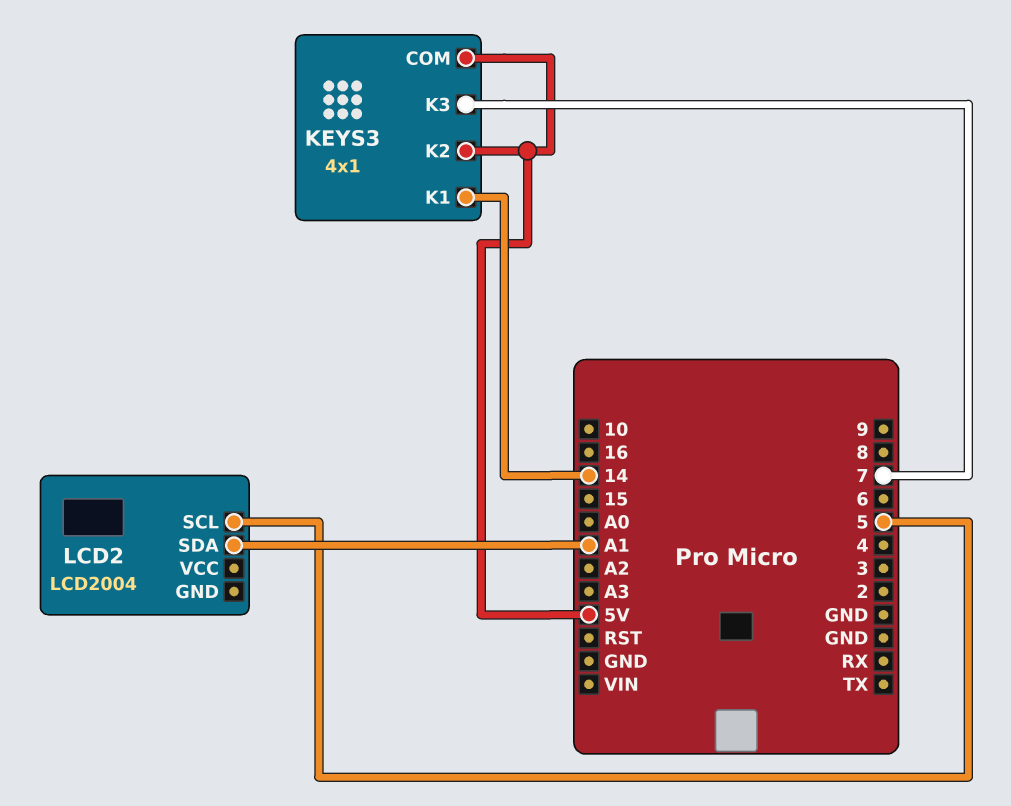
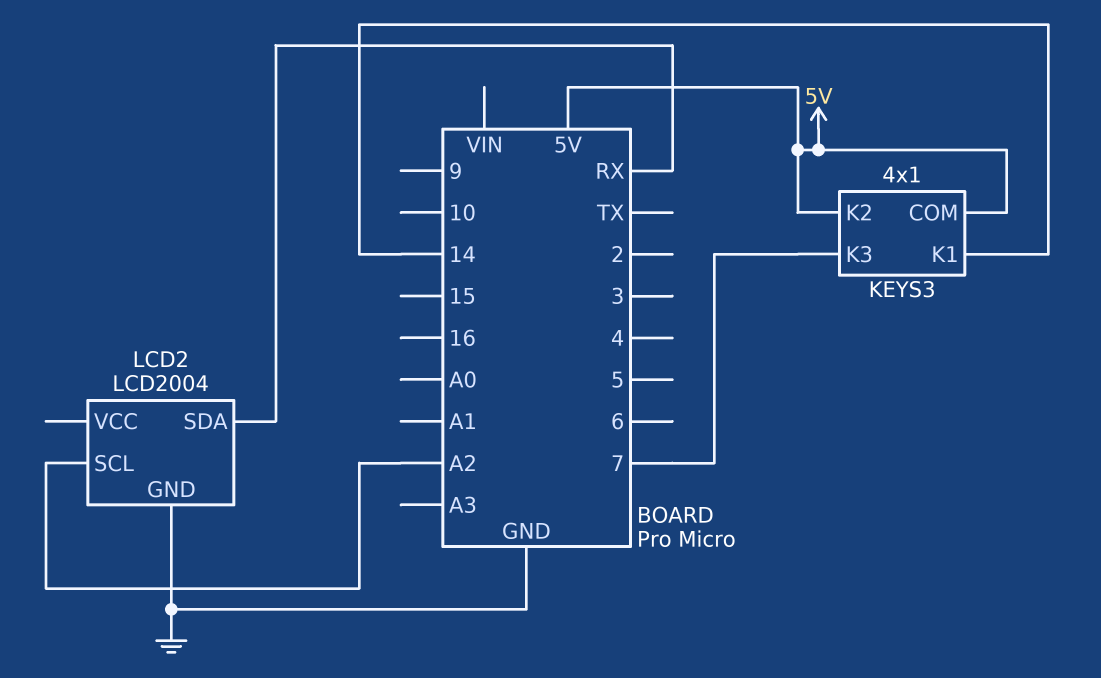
LCD2 pin GND: none -> GND
LCD2 pin SCL: 5 -> A2
LCD2 pin SDA: A1 -> RX

